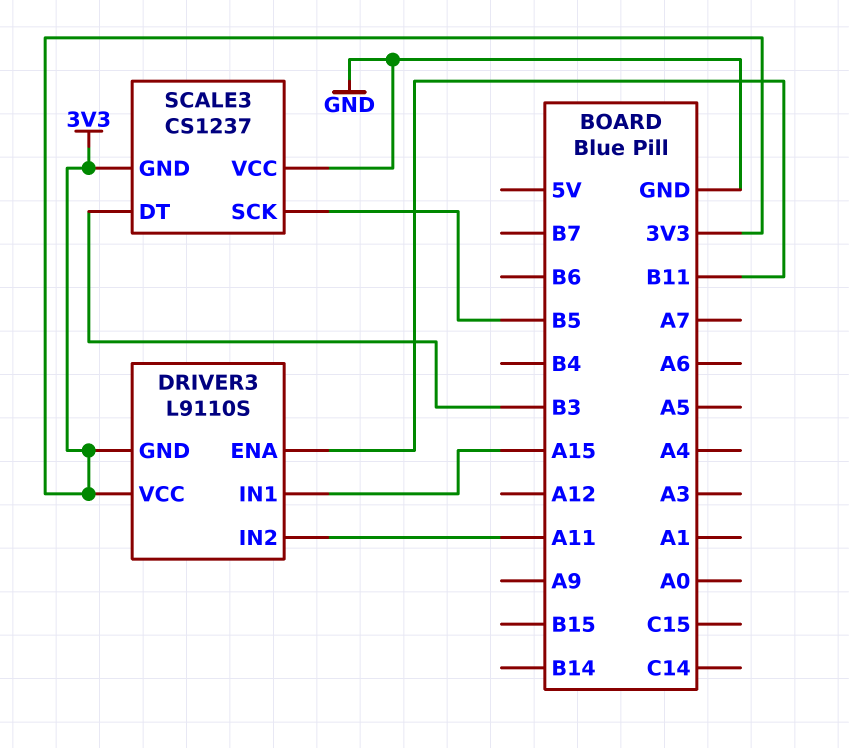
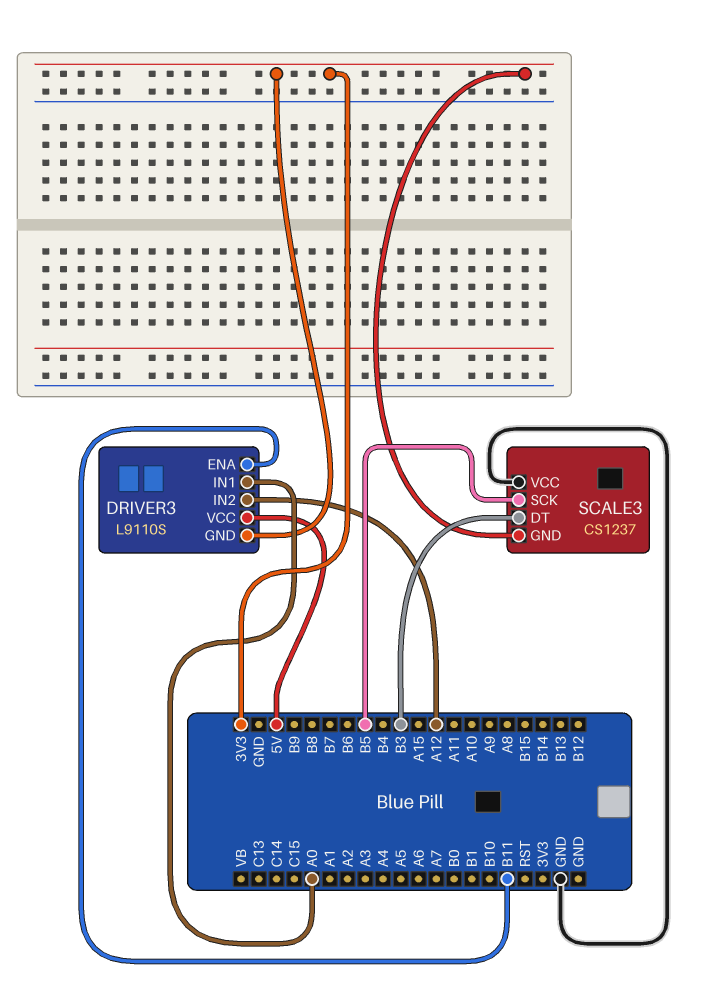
DRIVER3 pin IN1: A15 -> A0
DRIVER3 pin IN2: A11 -> A12
DRIVER3 pin VCC: 3V3 -> 5V

